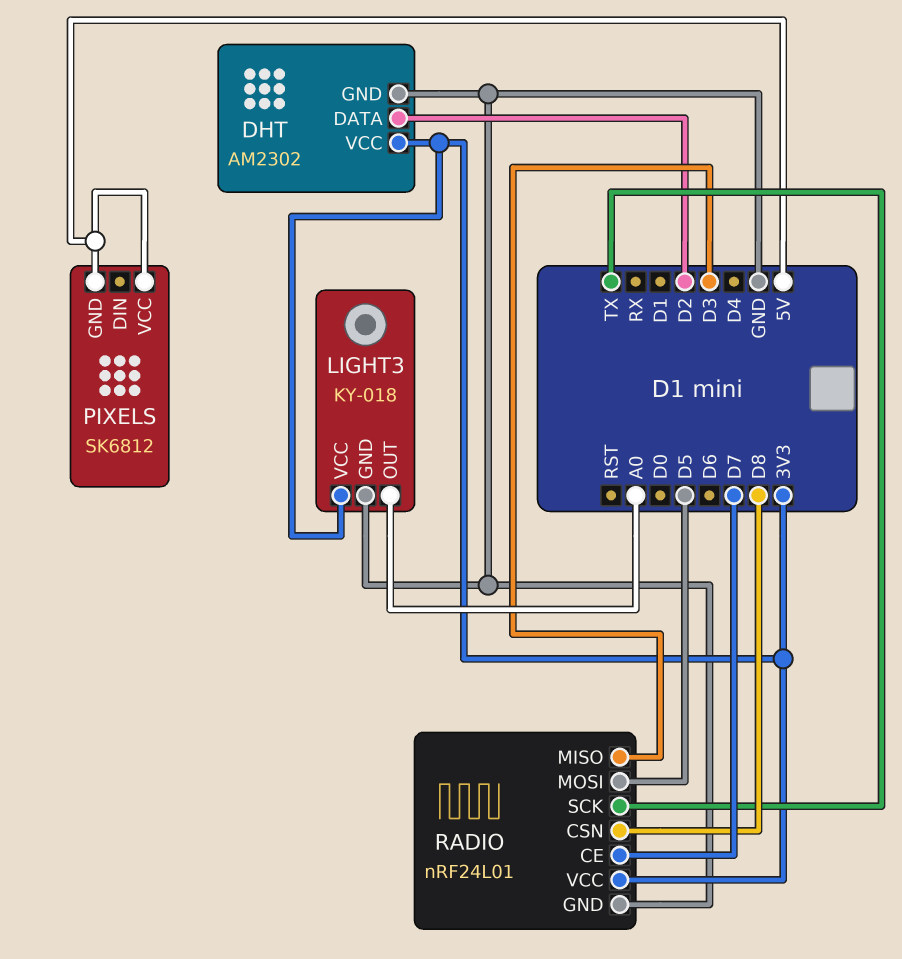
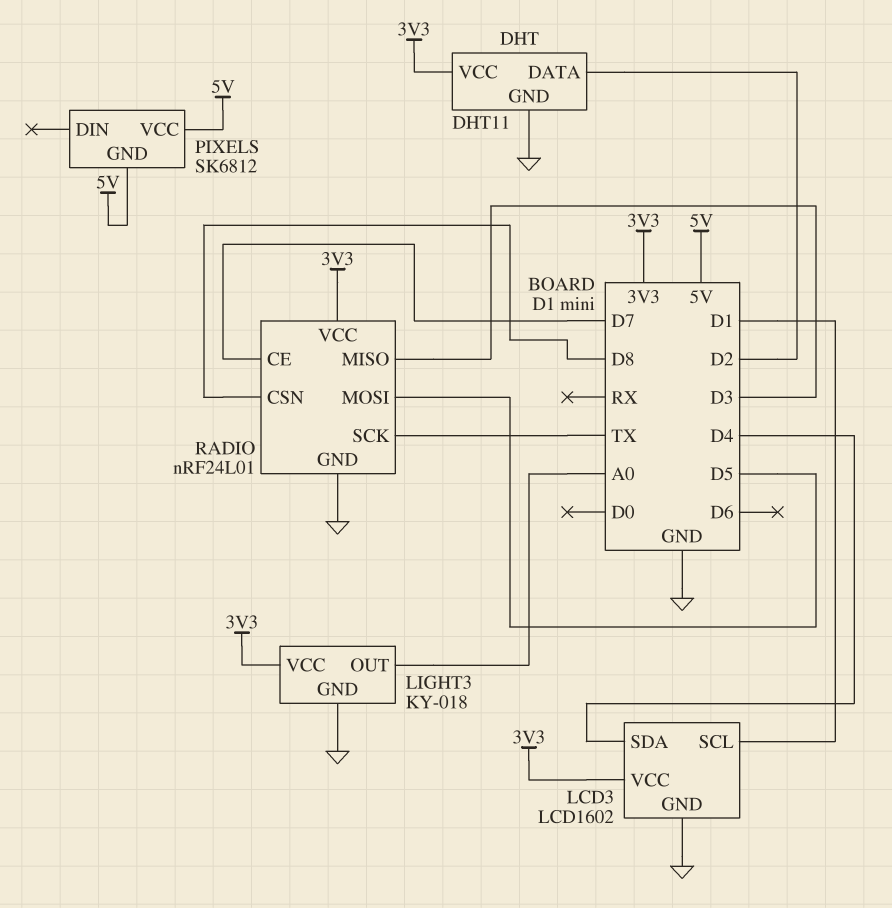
DHT: AM2302 -> DHT11
LCD3: none -> LCD1602
LCD3 pin GND: none -> GND
LCD3 pin SCL: none -> D1
LCD3 pin SDA: none -> D4
LCD3 pin VCC: none -> 3V3

